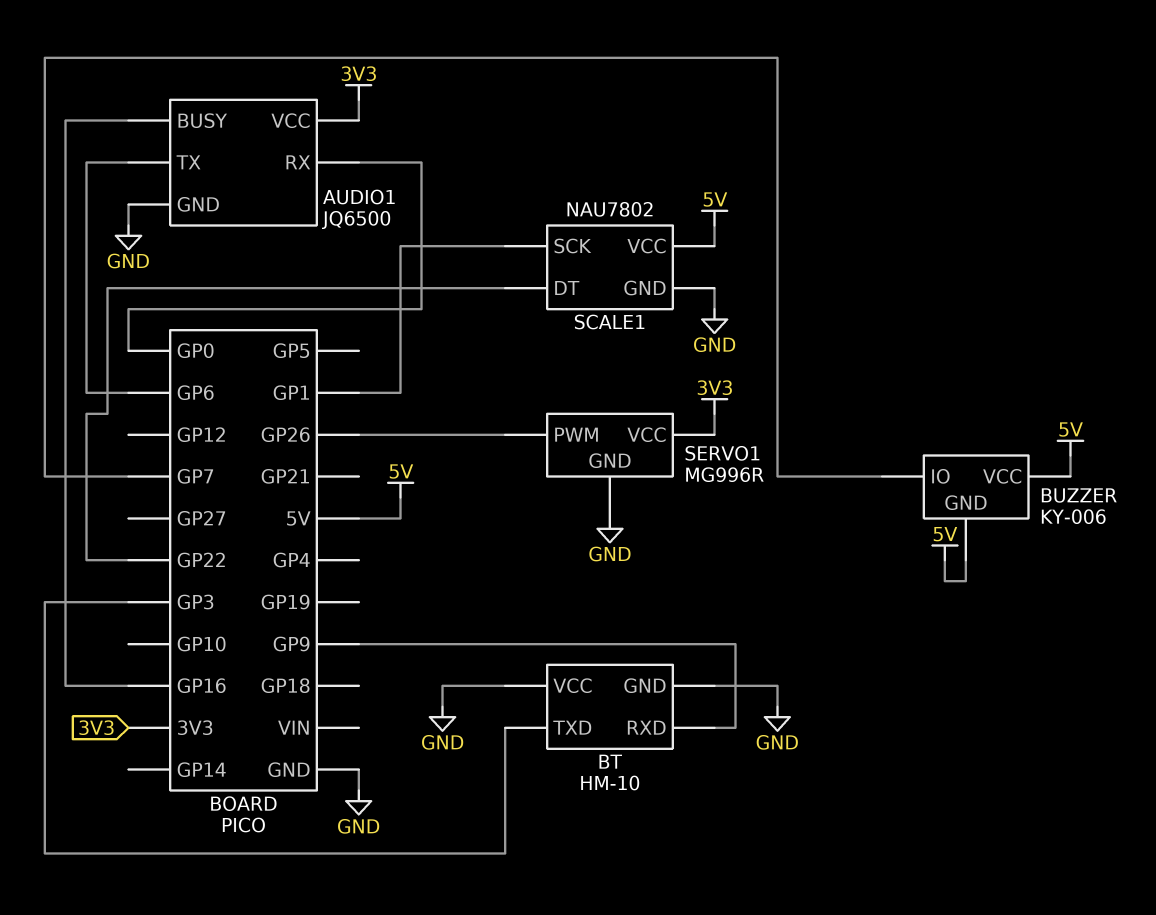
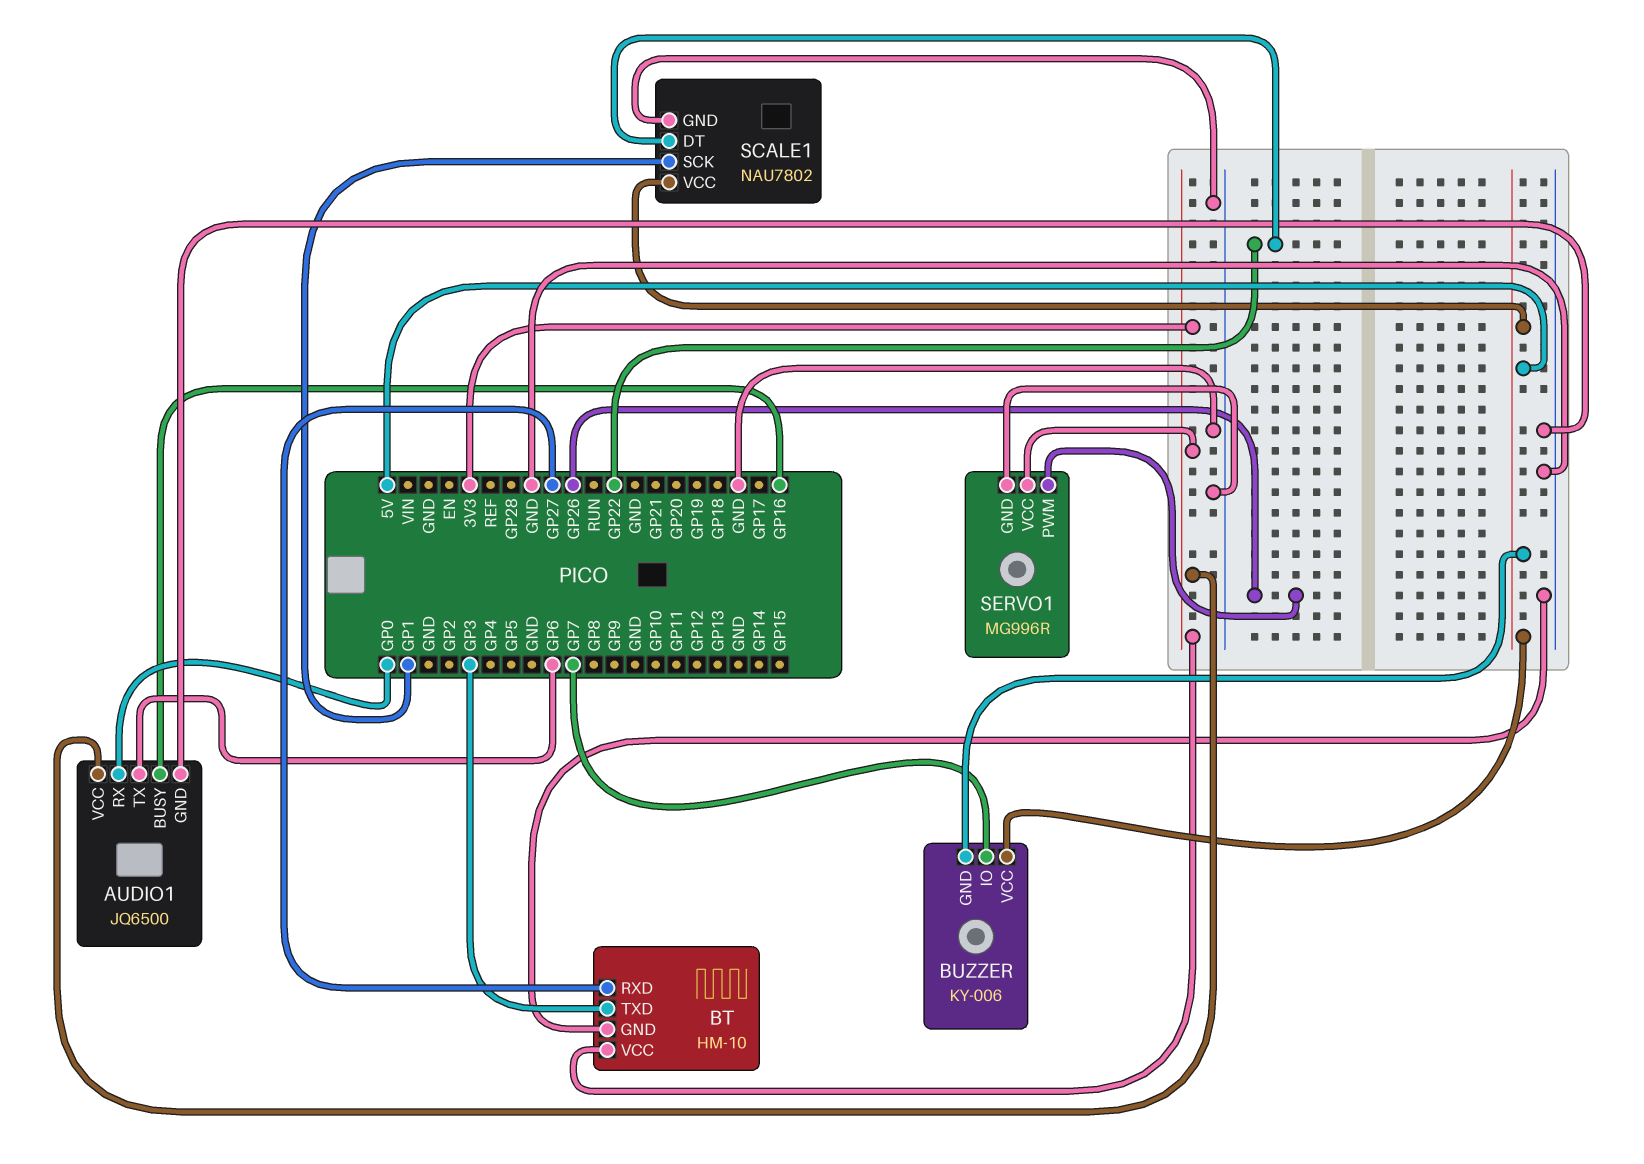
BT pin RXD: GP9 -> GP27
BT pin VCC: GND -> 3V3

